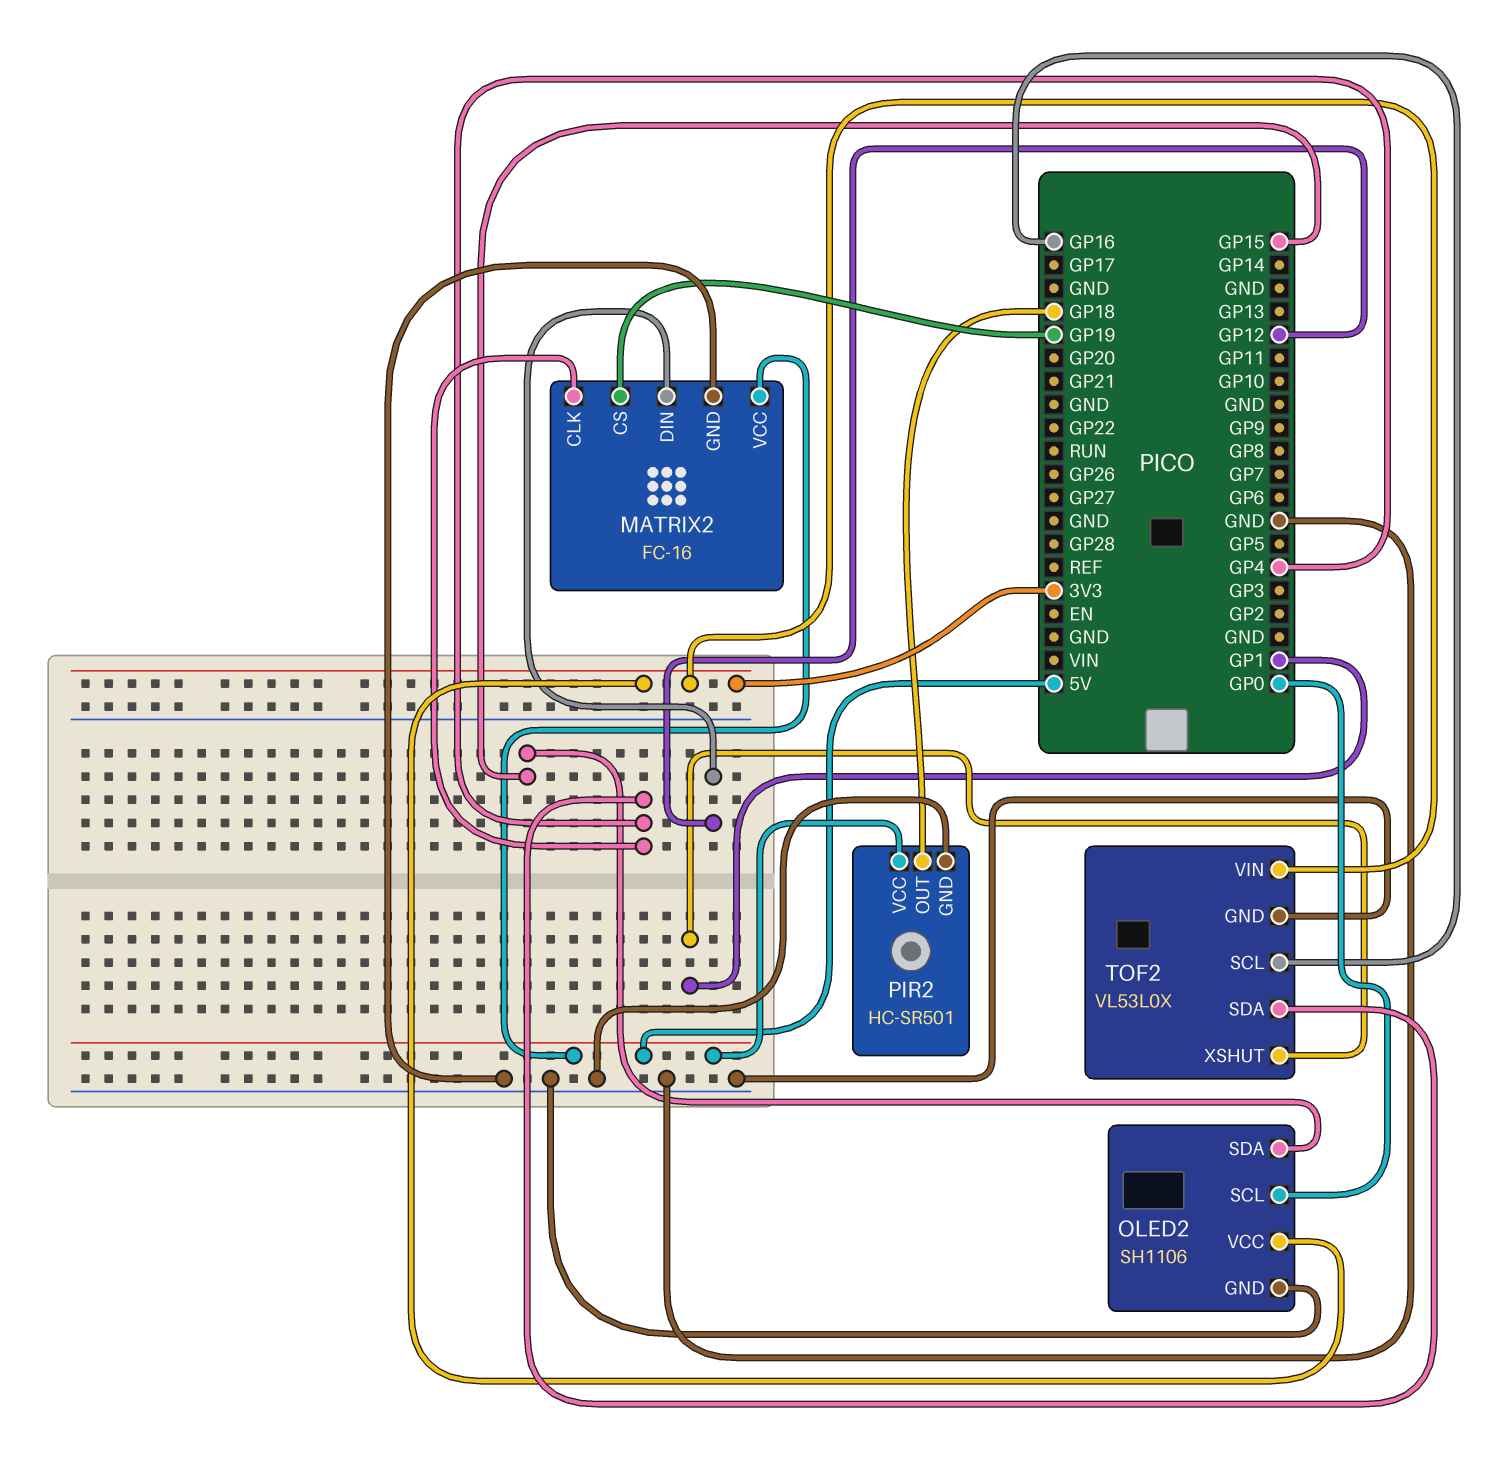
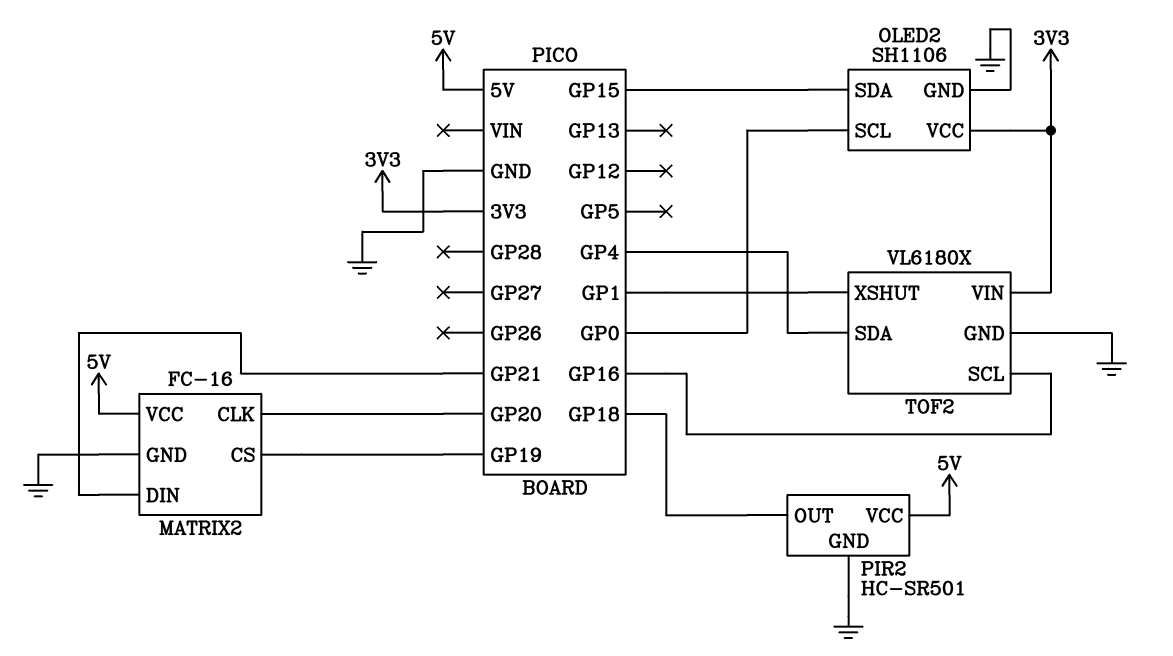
MATRIX2 pin CLK: GP4 -> GP20
MATRIX2 pin DIN: GP12 -> GP21
TOF2: VL53L0X -> VL6180X

